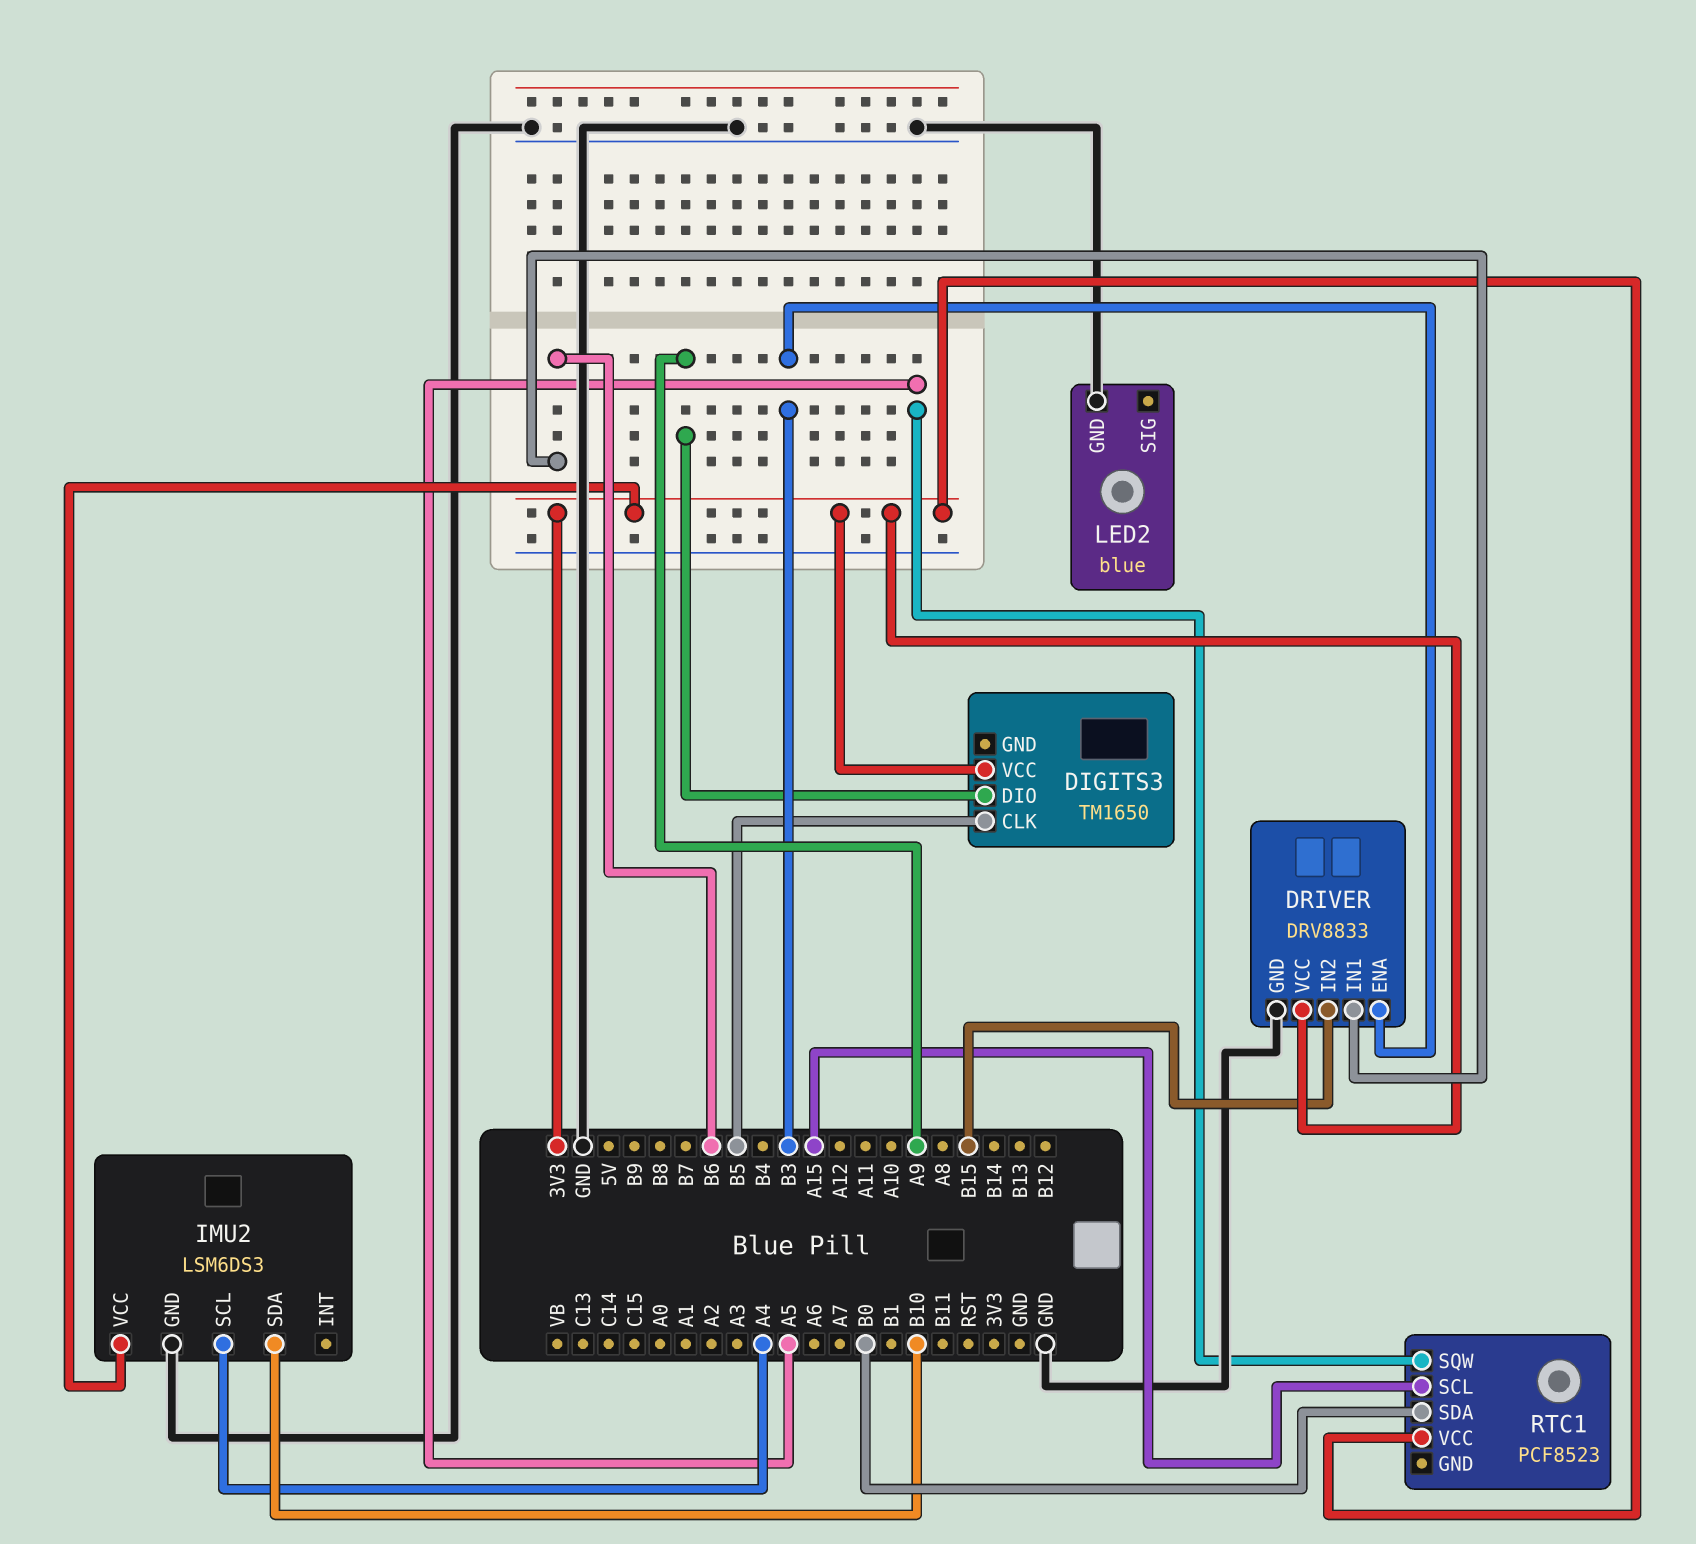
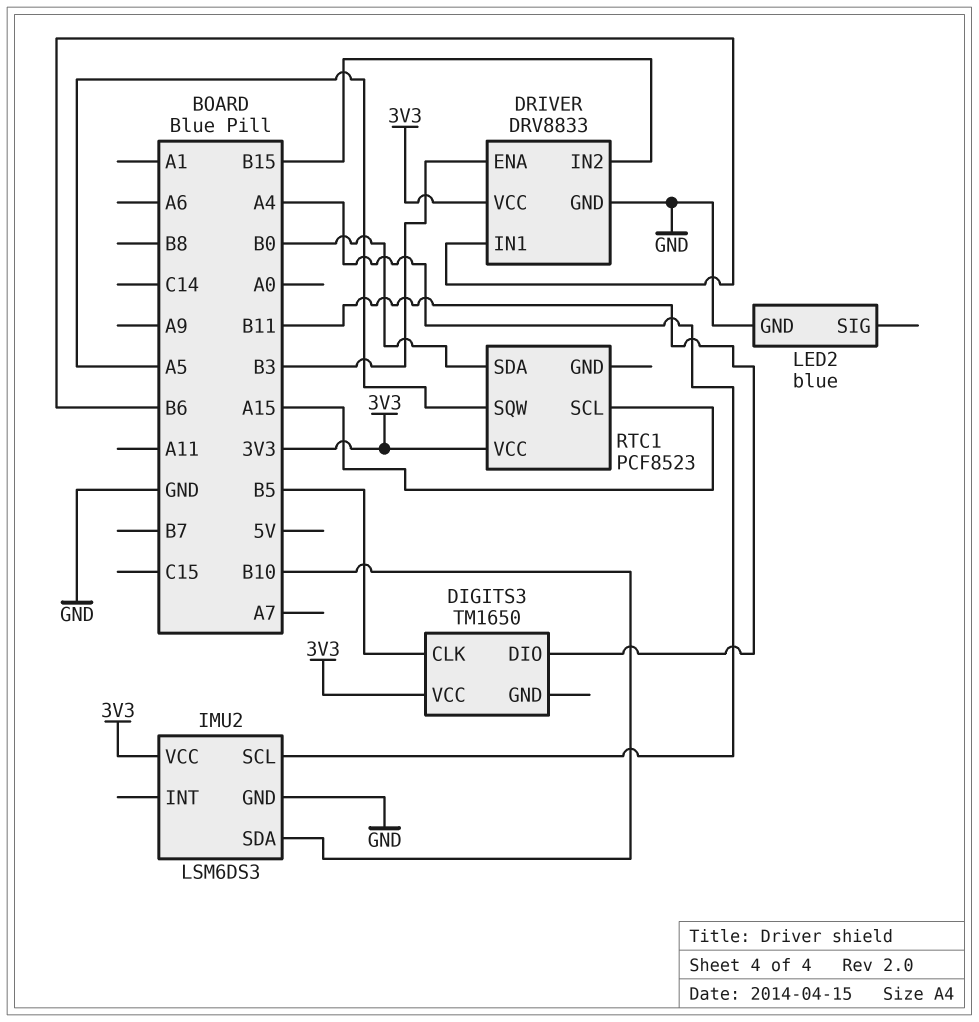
DIGITS3 pin DIO: A9 -> B11

